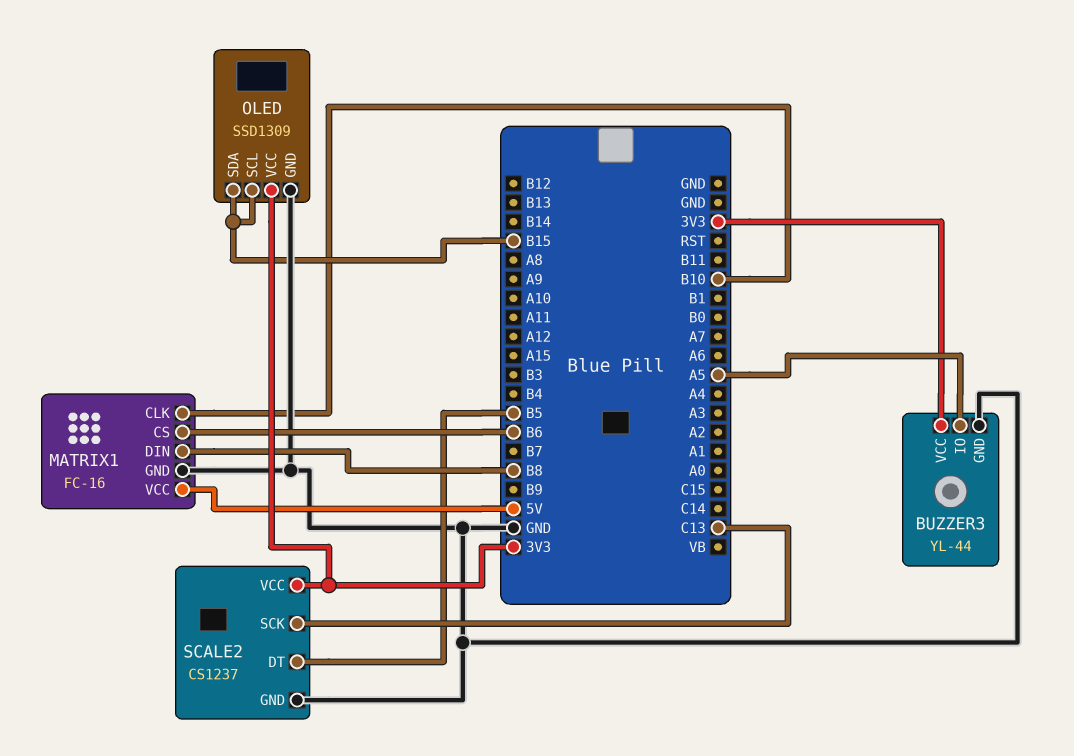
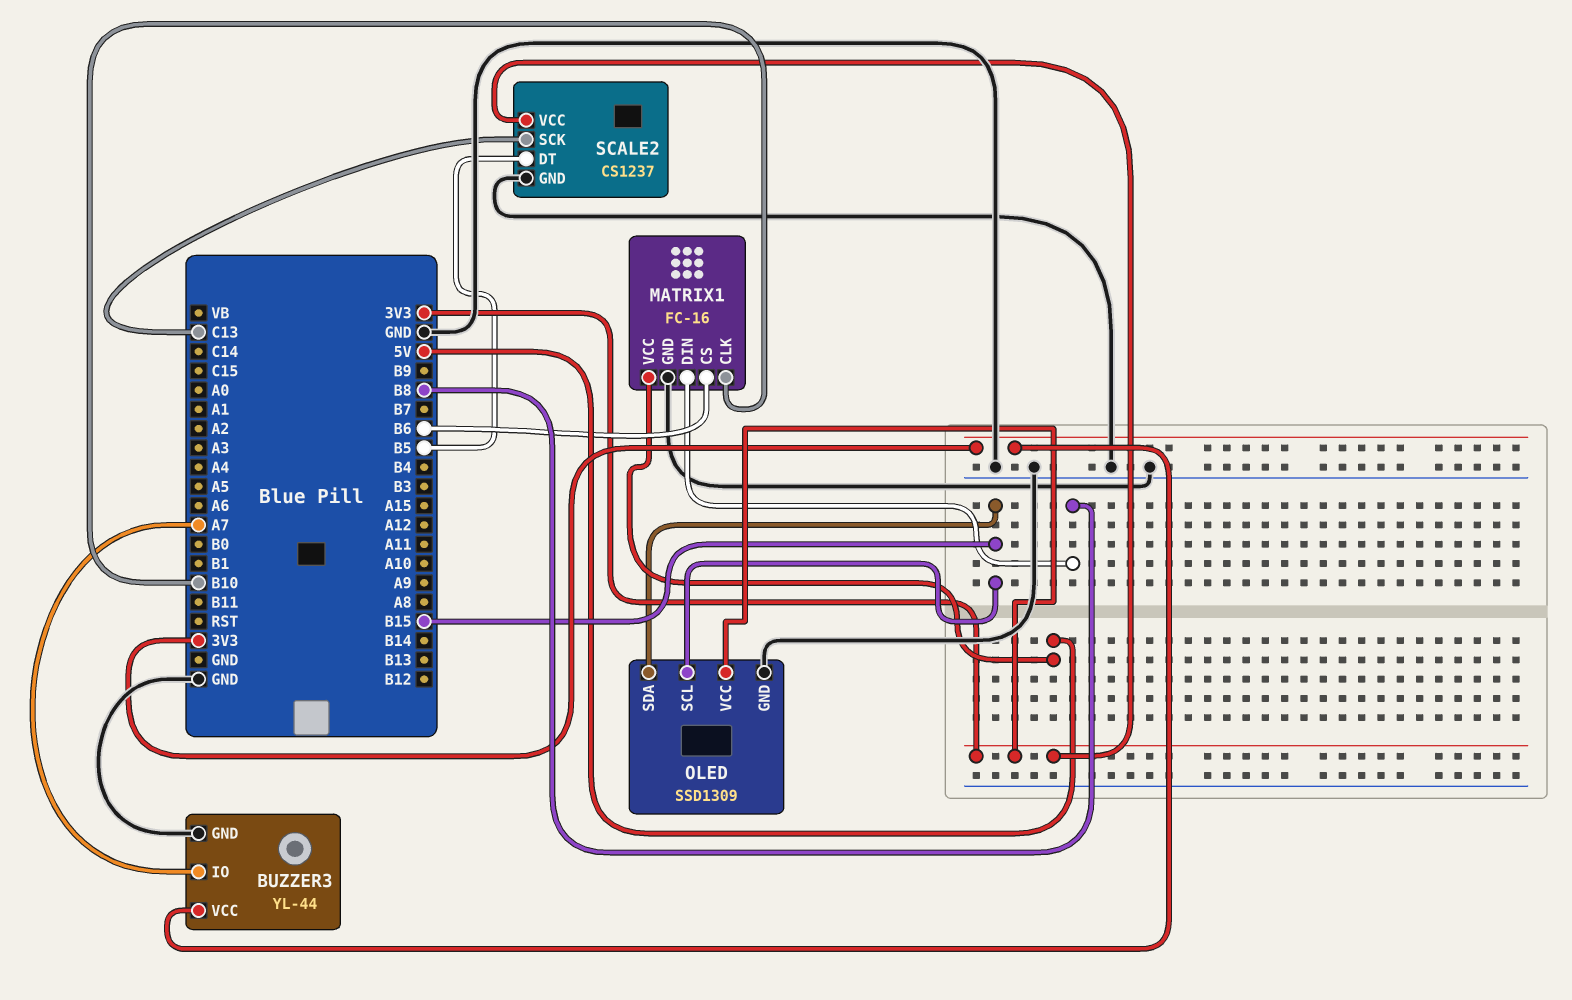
BUZZER3 pin IO: A5 -> A7

